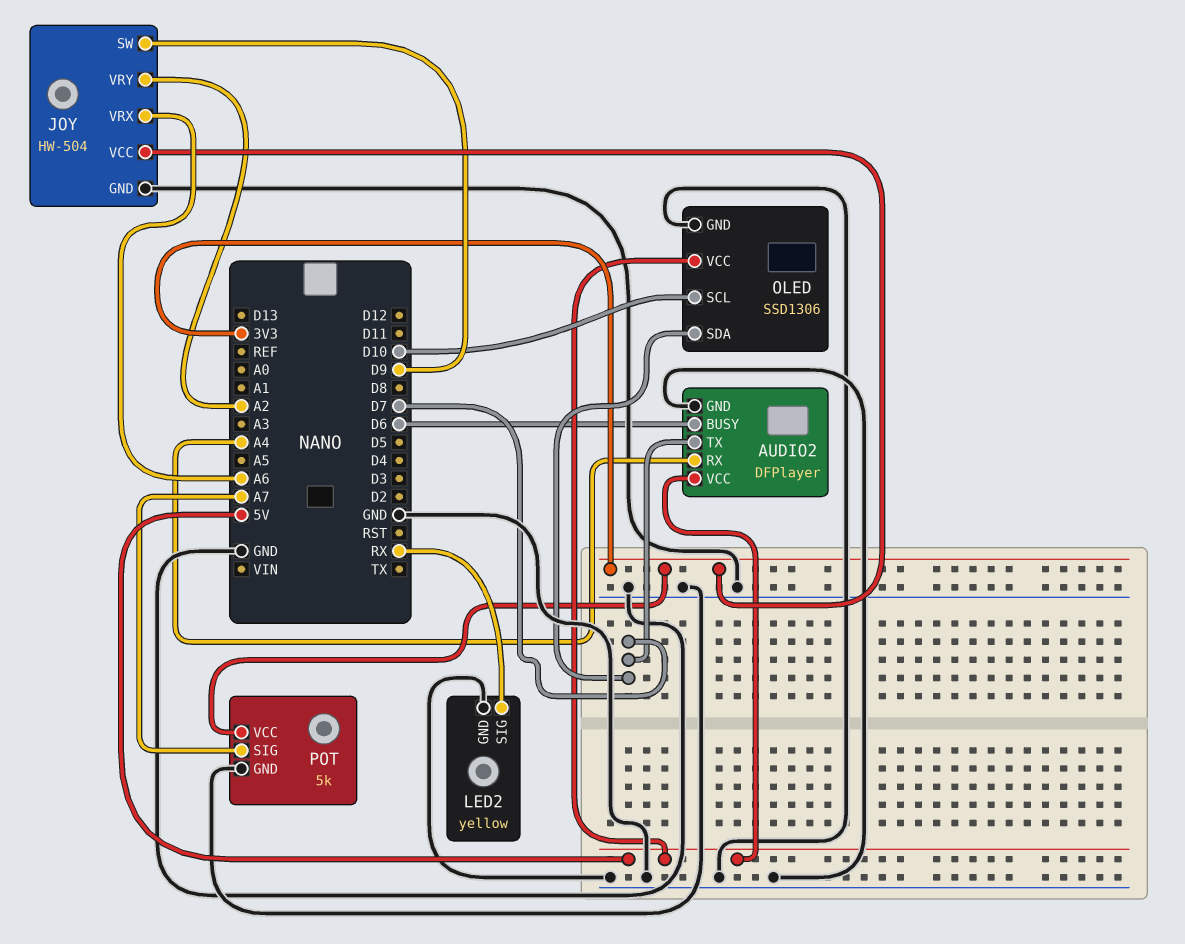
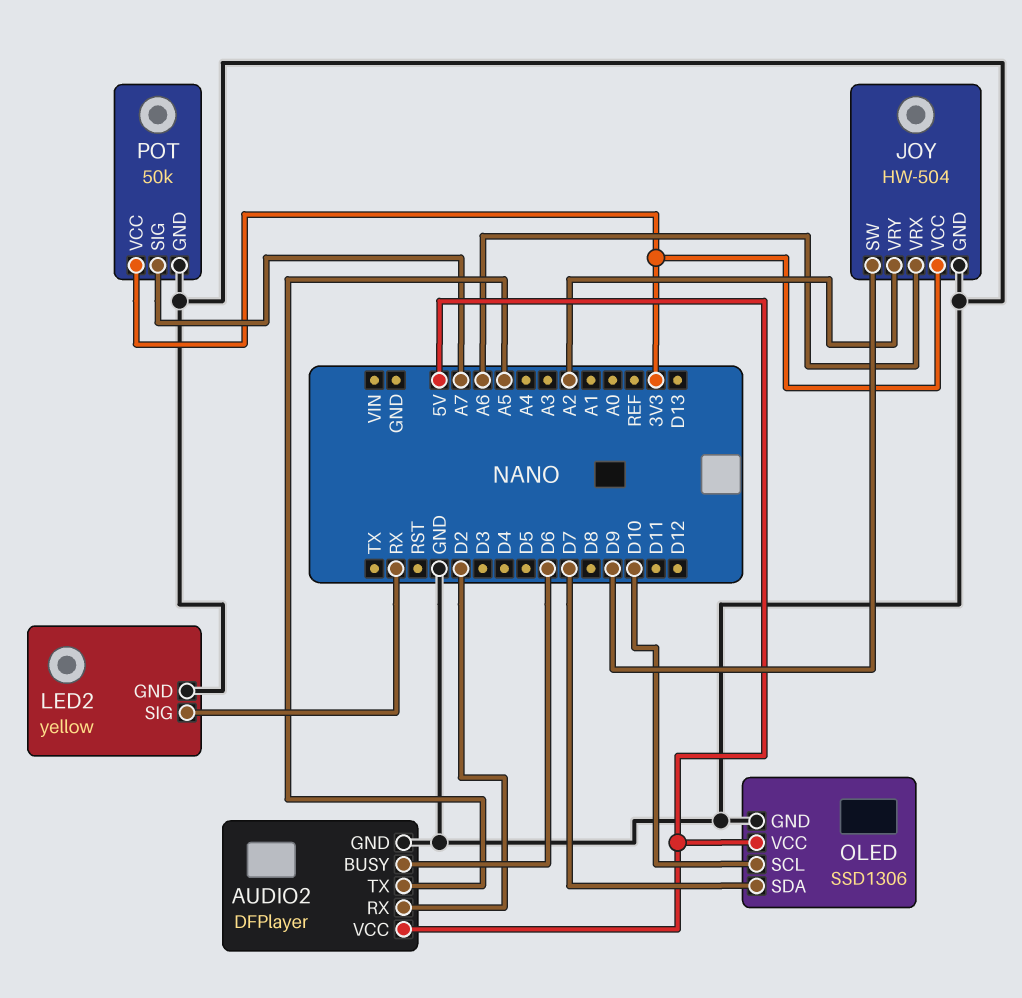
AUDIO2 pin RX: A4 -> D2
AUDIO2 pin TX: D7 -> A5
POT: 5k -> 50k

